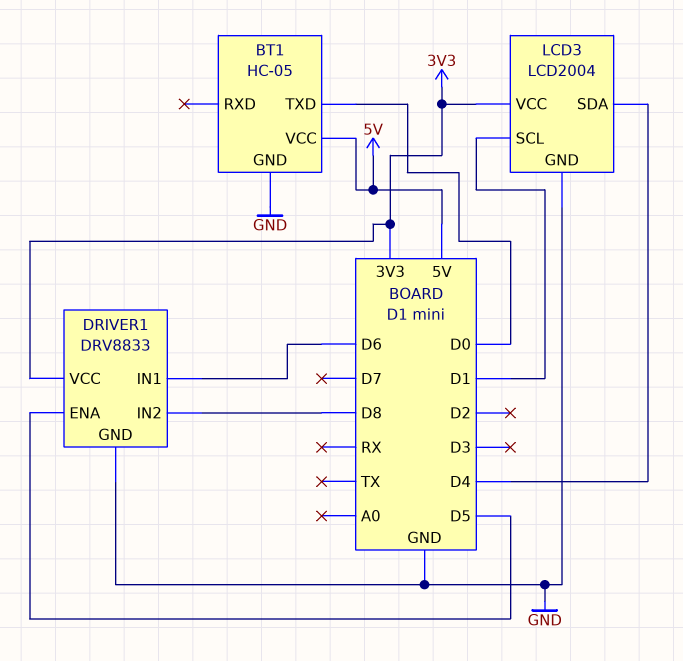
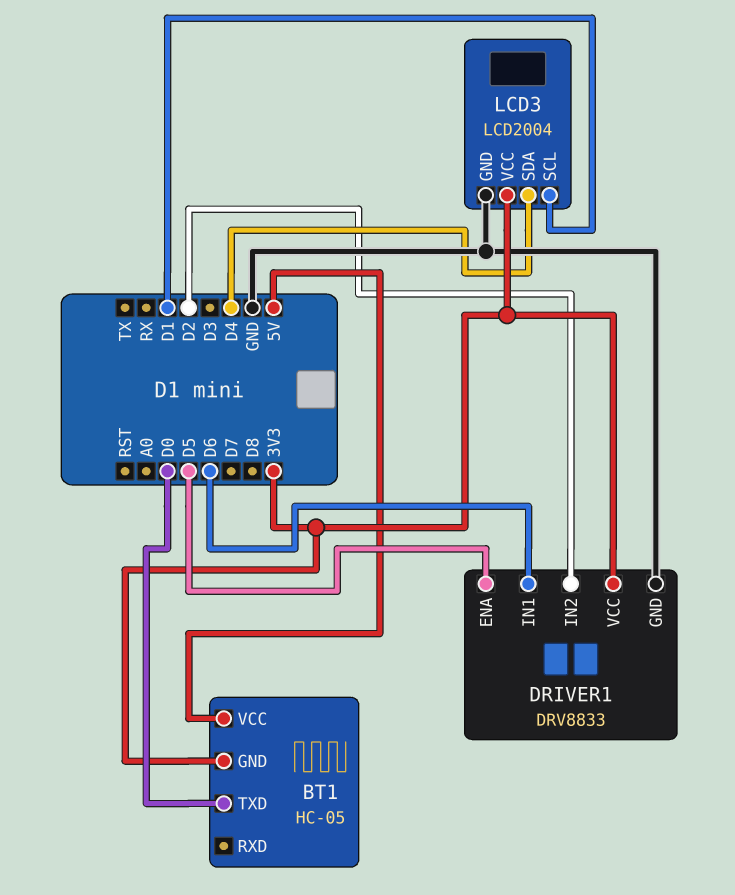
BT1 pin GND: GND -> 3V3
DRIVER1 pin IN2: D8 -> D2

